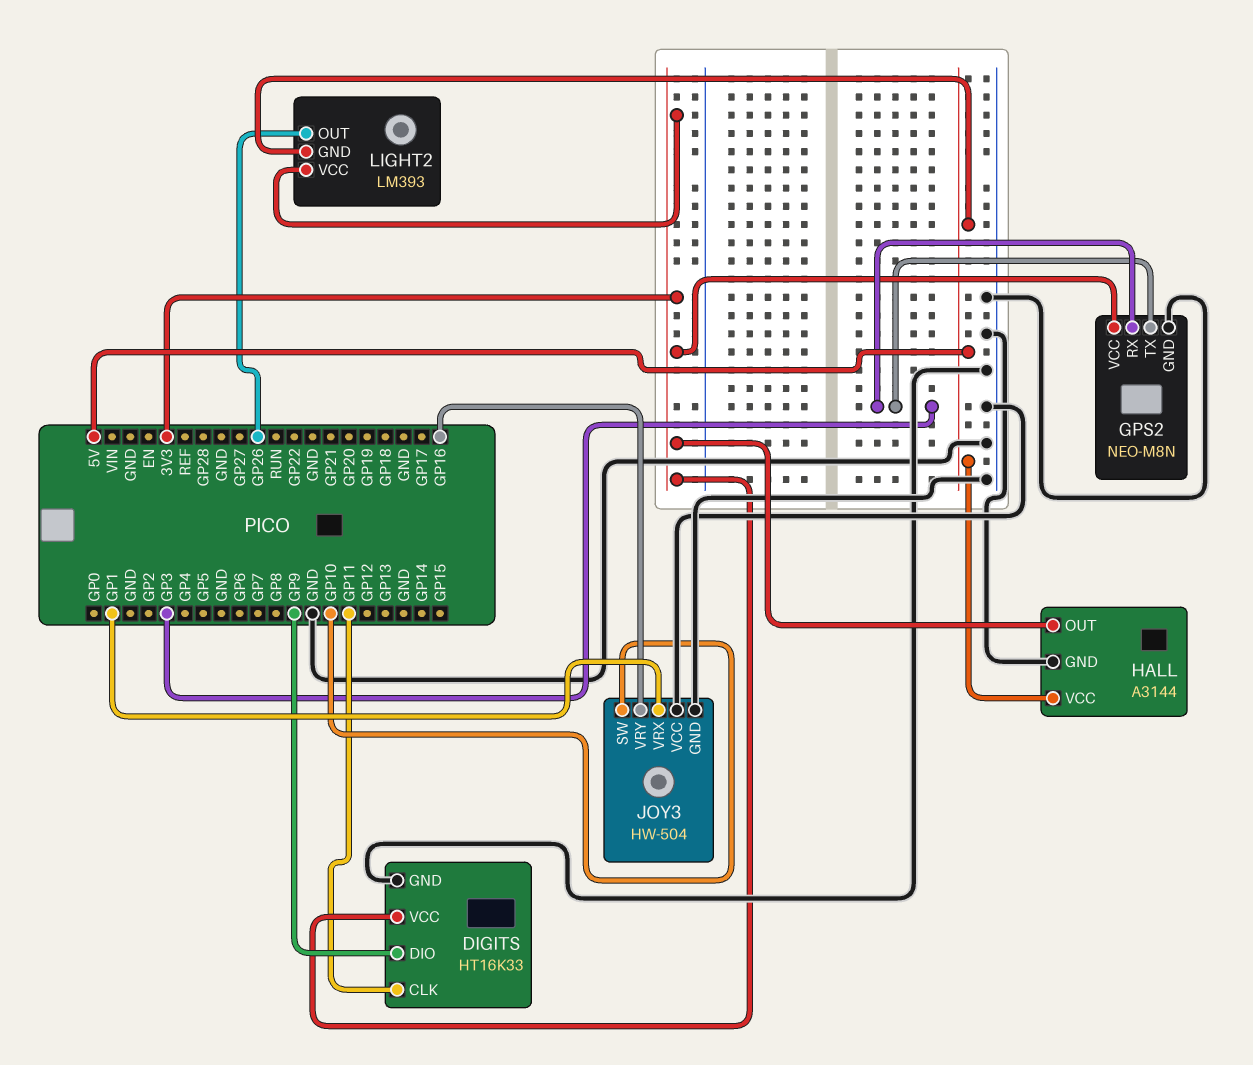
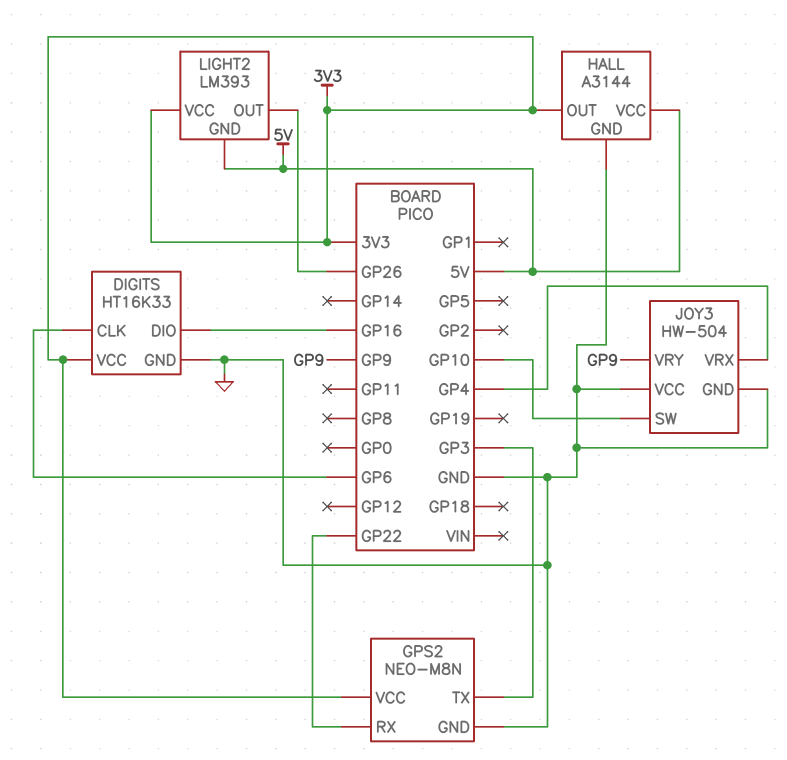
DIGITS pin CLK: GP11 -> GP6
DIGITS pin DIO: GP9 -> GP16
GPS2 pin RX: GP3 -> GP22
JOY3 pin VRX: GP1 -> GP4
JOY3 pin VRY: GP16 -> GP9

